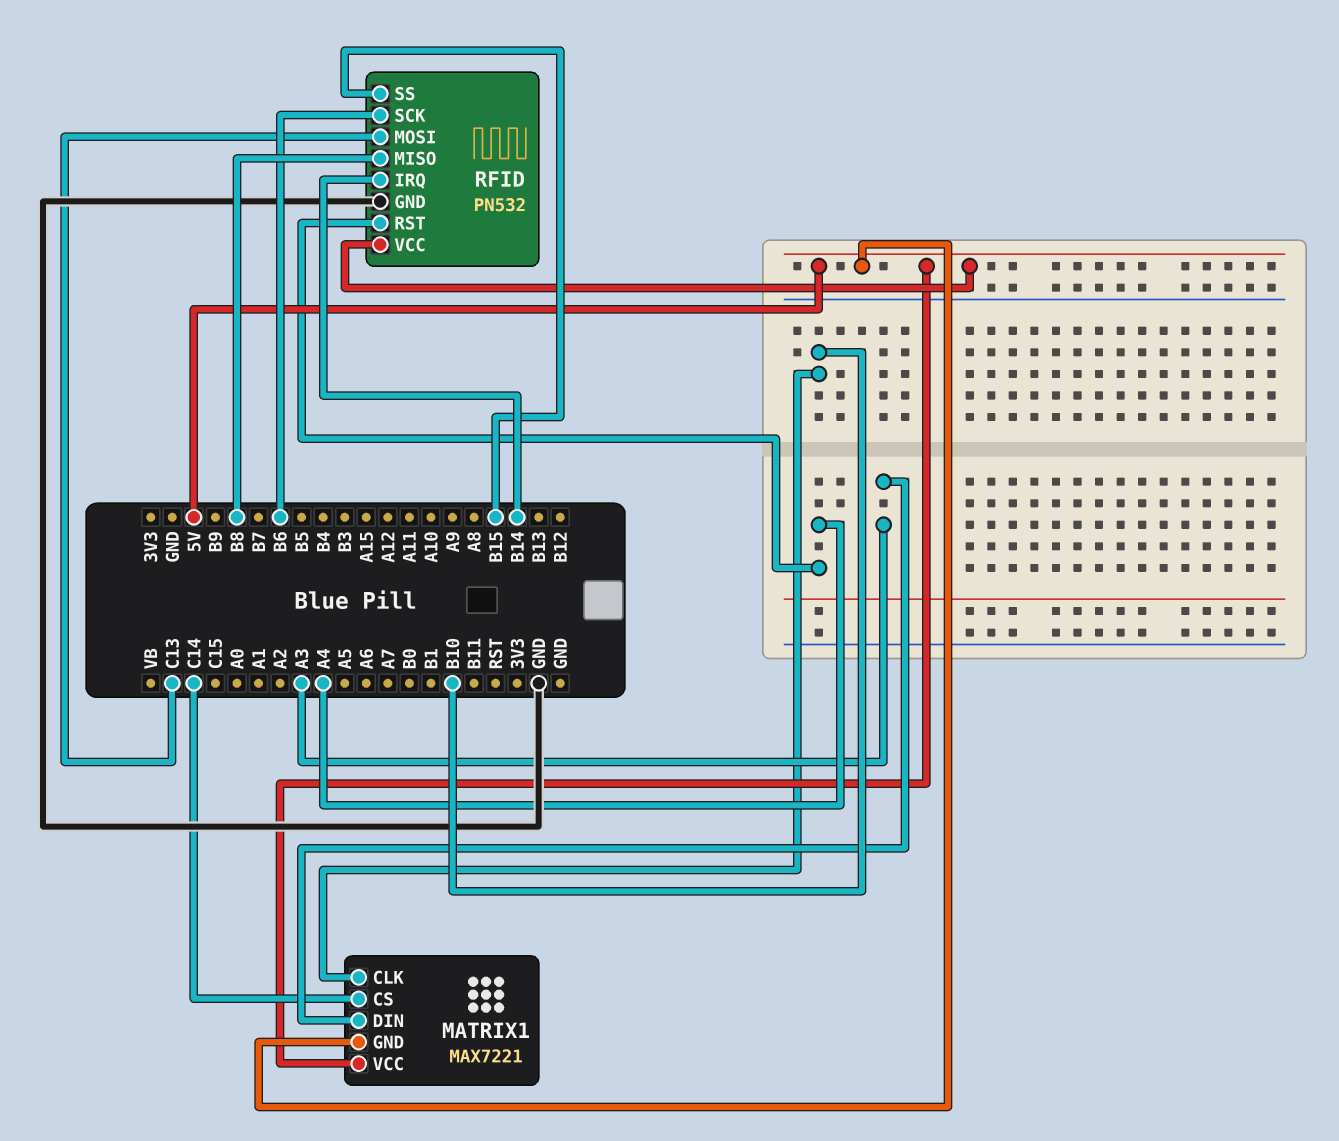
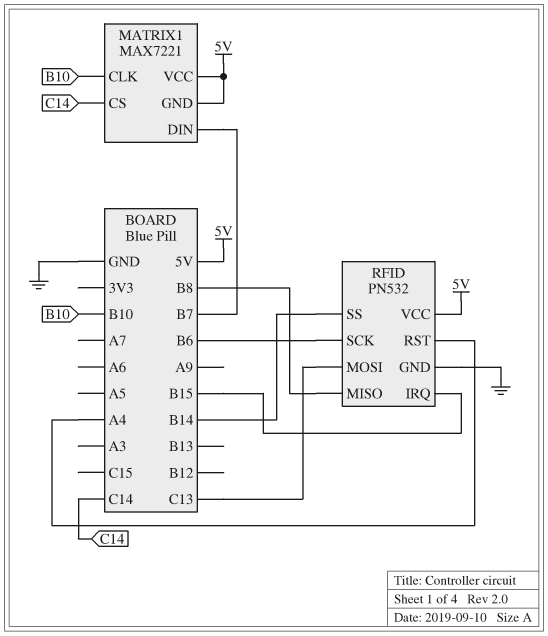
MATRIX1 pin DIN: A3 -> B7
RFID pin IRQ: B14 -> B15
RFID pin SS: B15 -> B14

